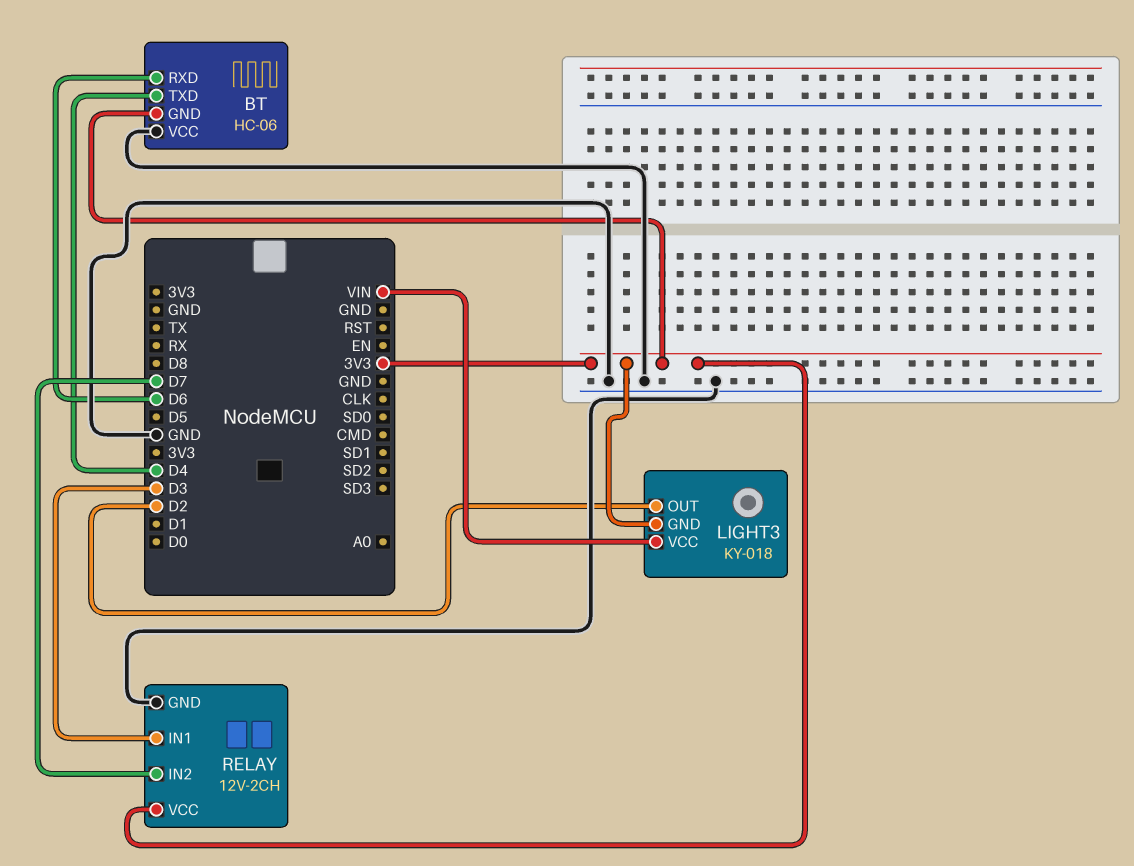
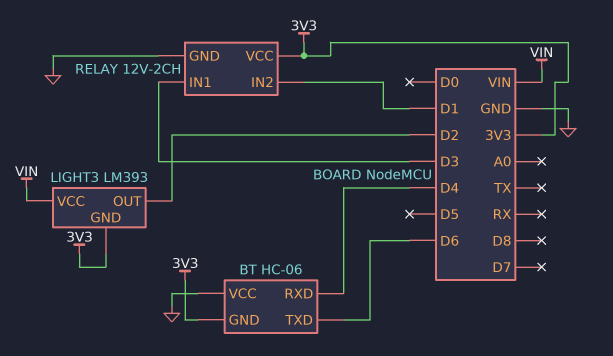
BT pin RXD: D6 -> D4
BT pin TXD: D4 -> D6
LIGHT3: KY-018 -> LM393
RELAY pin IN2: D7 -> D1

